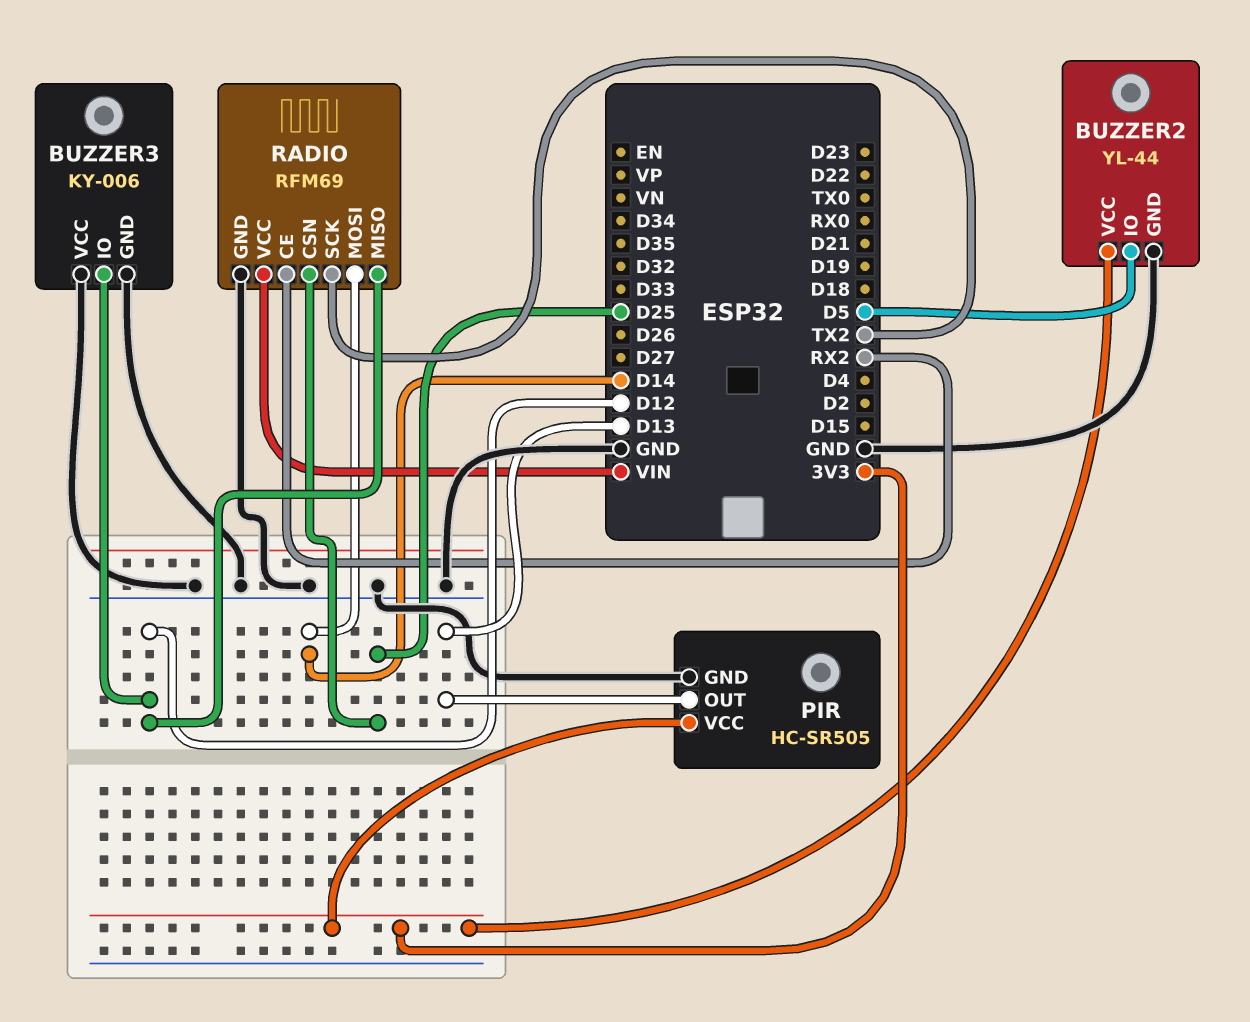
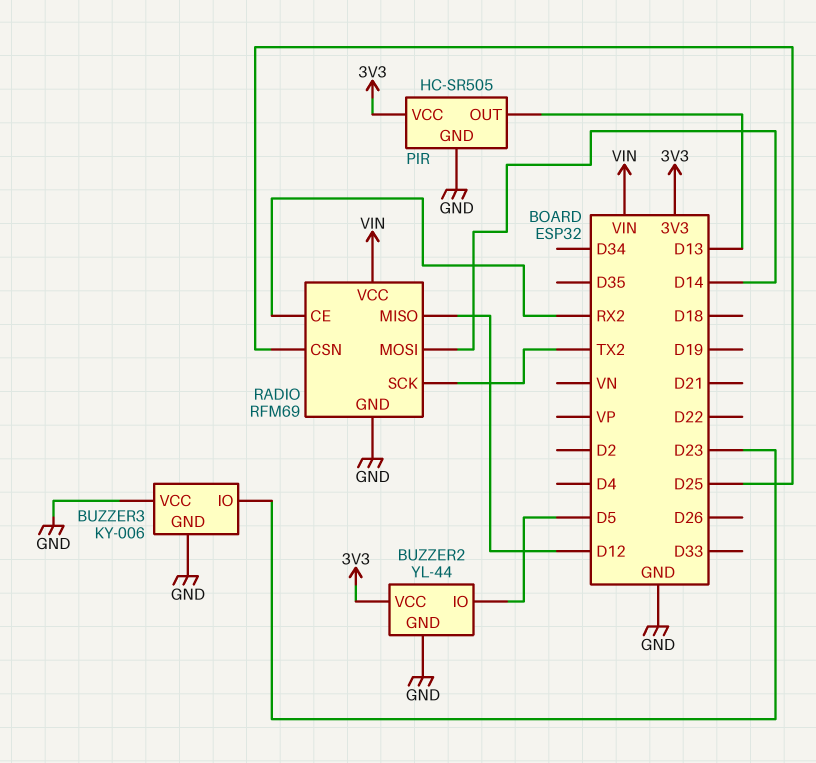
BUZZER3 pin IO: D12 -> D23

